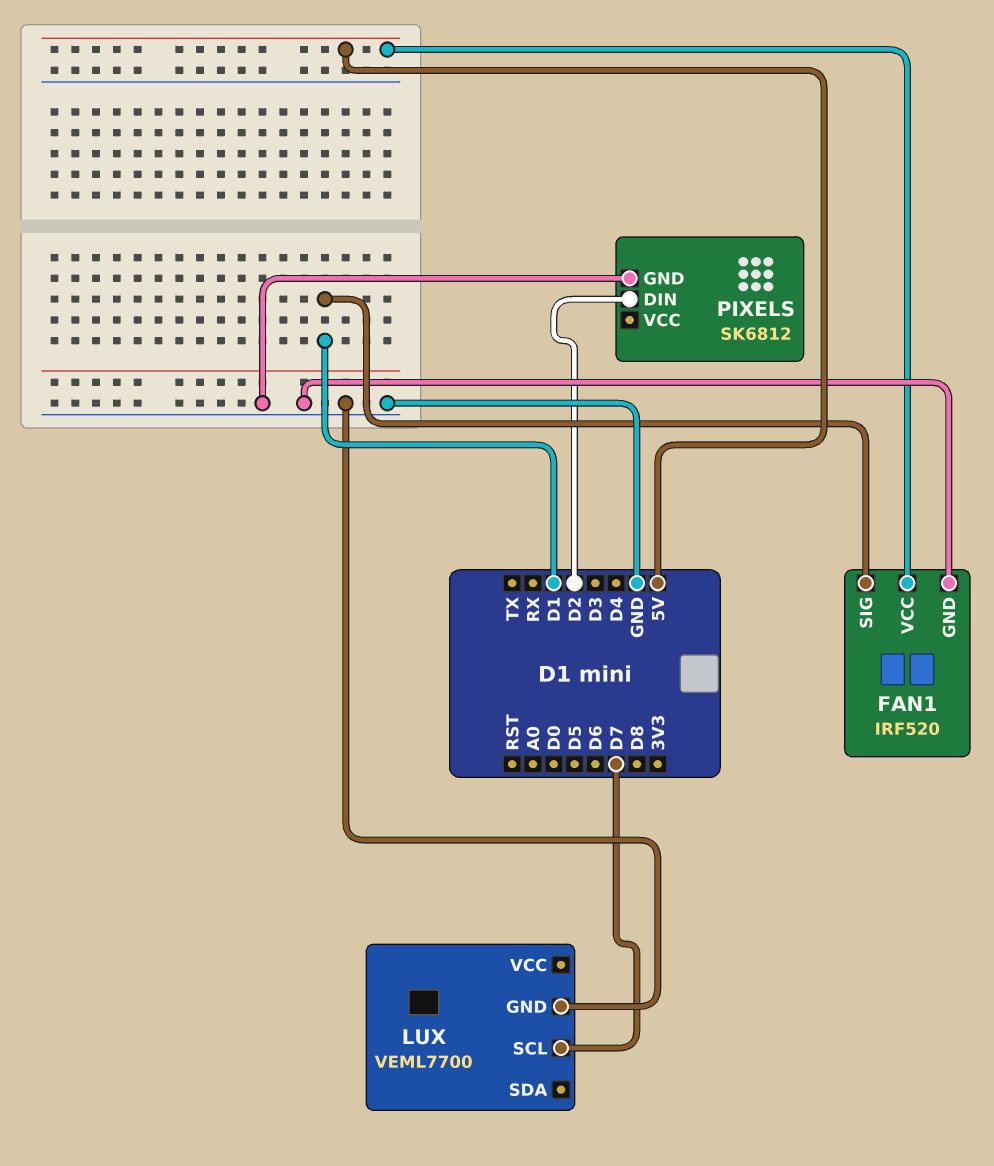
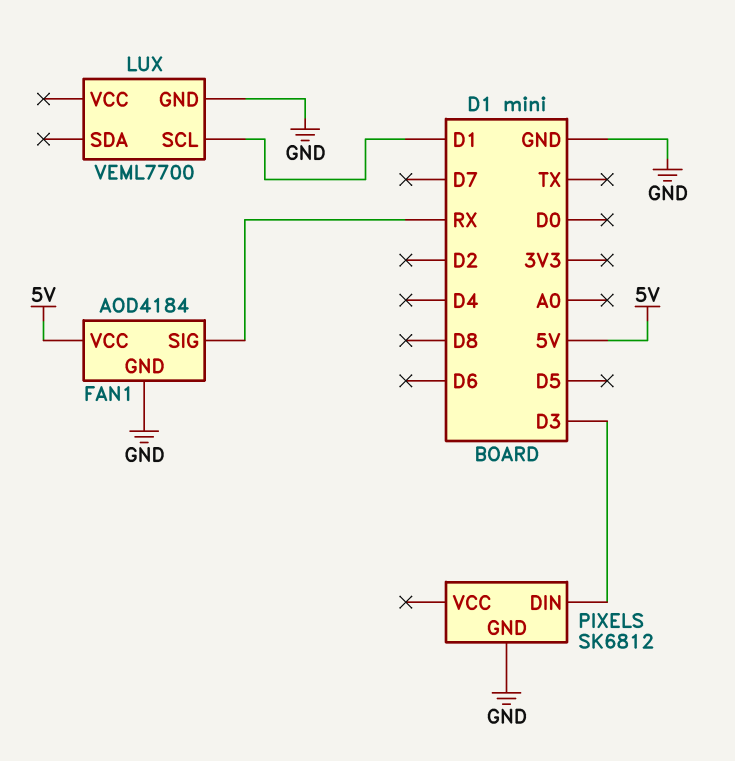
FAN1: IRF520 -> AOD4184
FAN1 pin SIG: D1 -> RX
LUX pin SCL: D7 -> D1
PIXELS pin DIN: D2 -> D3

